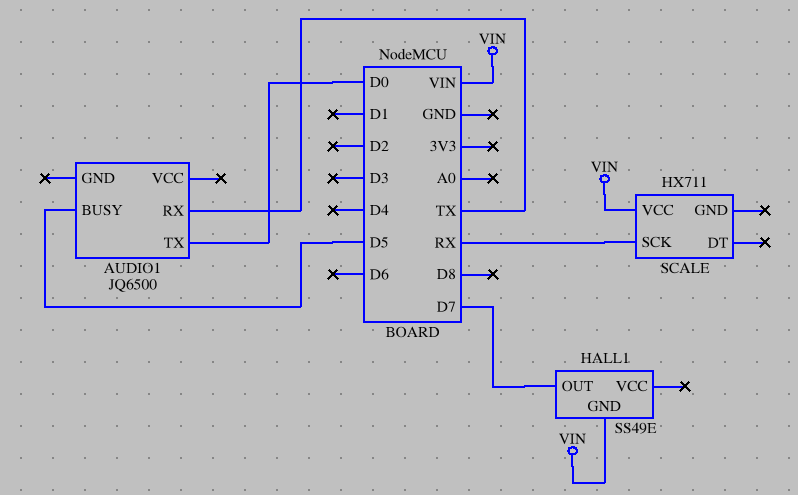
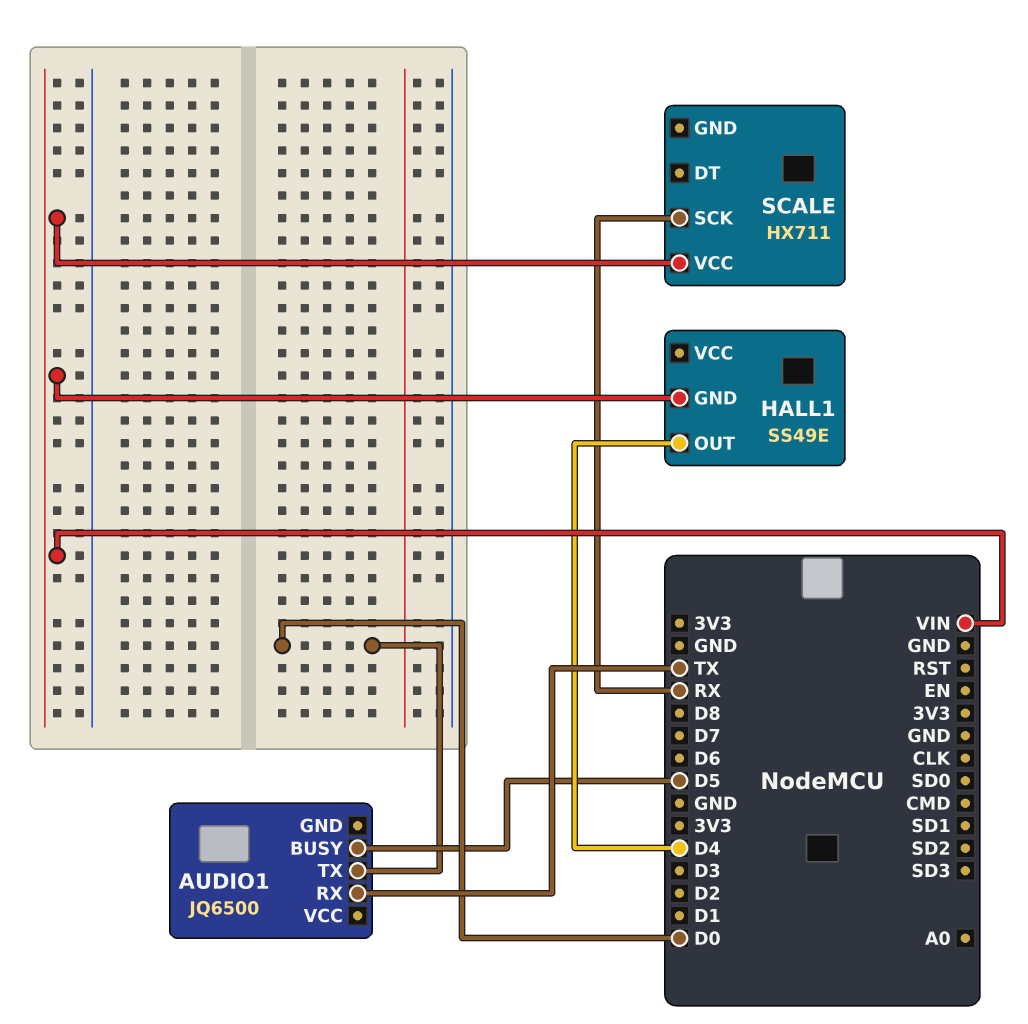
HALL1 pin OUT: D7 -> D4

